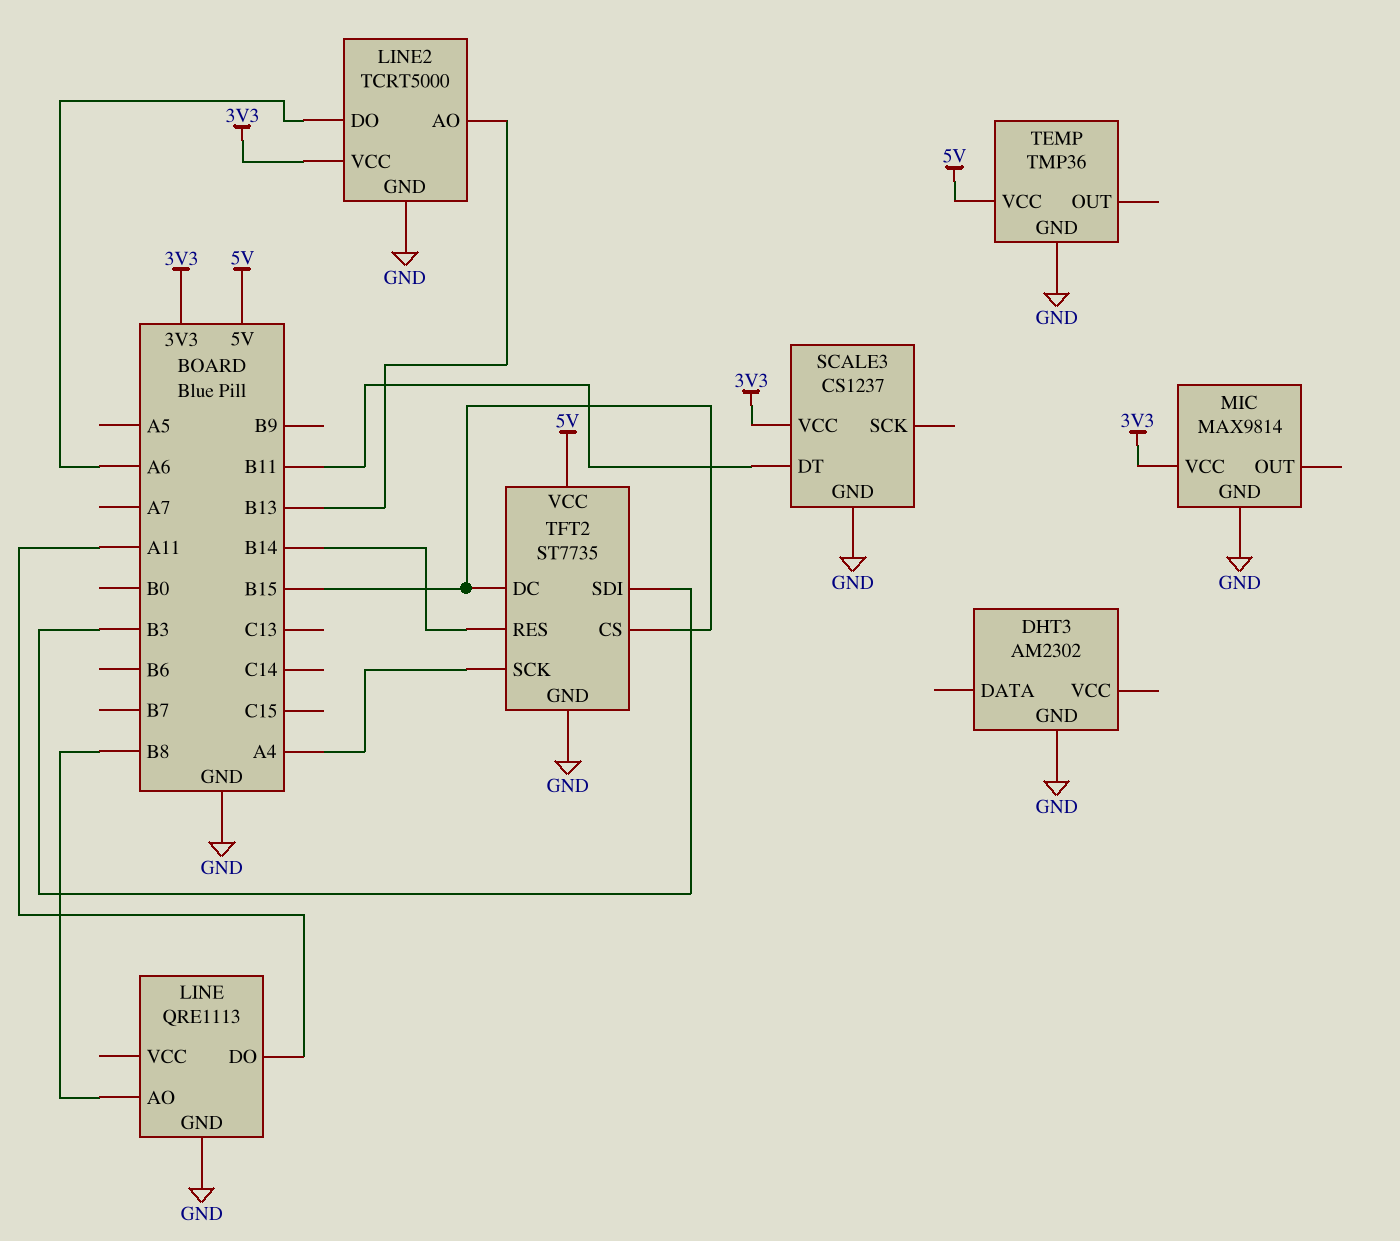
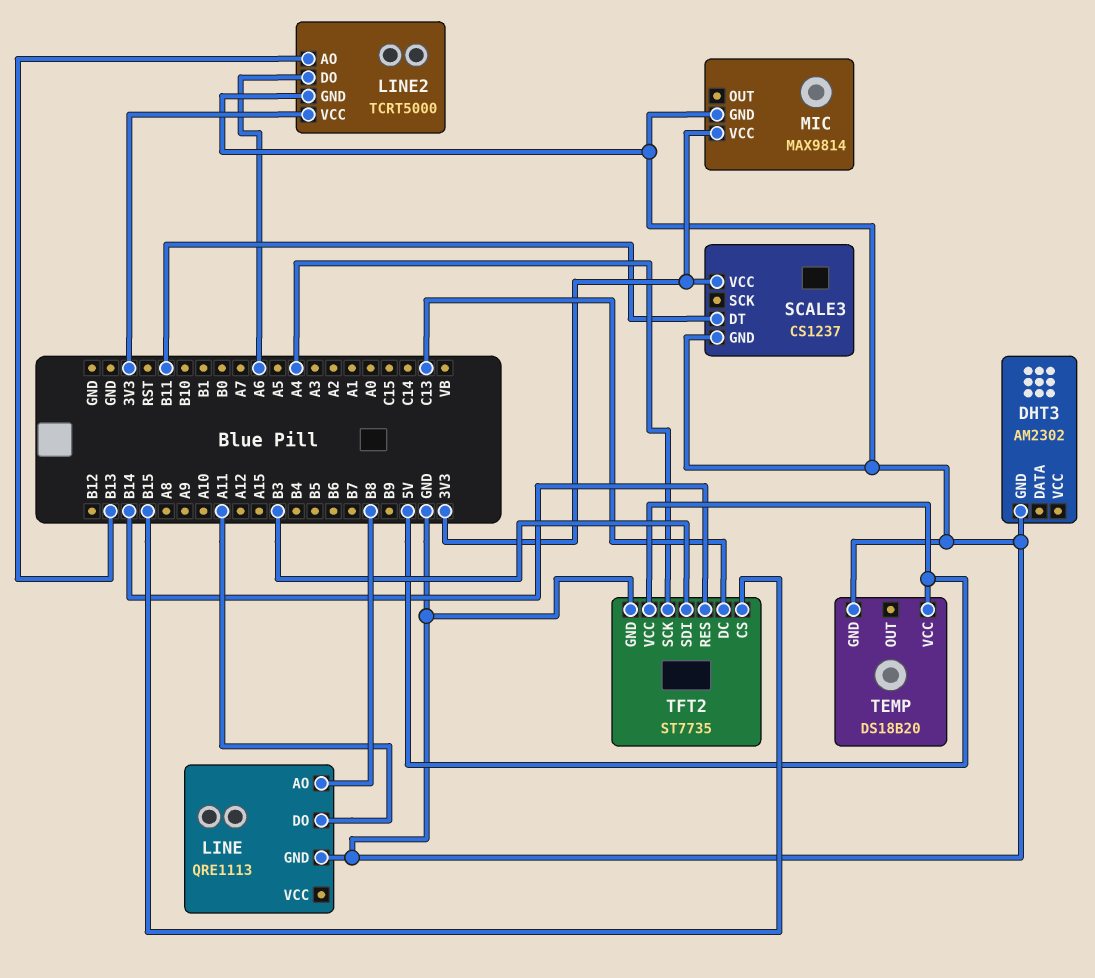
TEMP: TMP36 -> DS18B20
TFT2 pin DC: B15 -> C13

